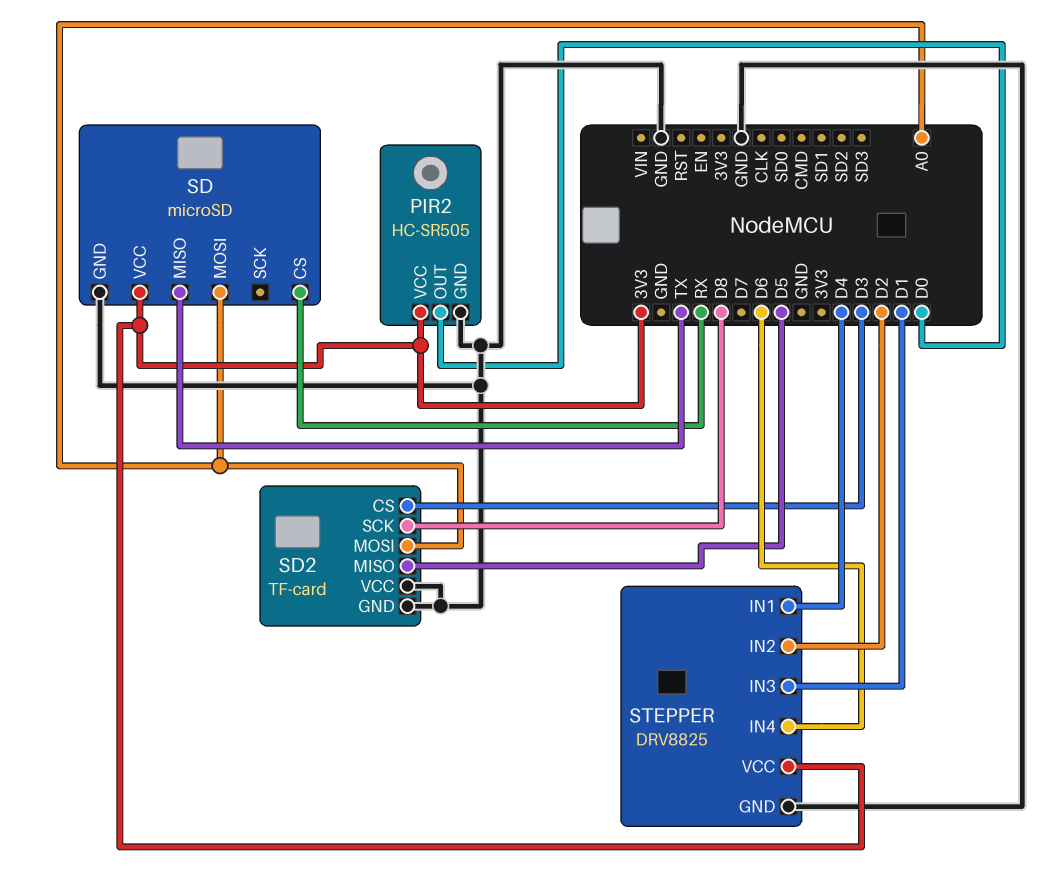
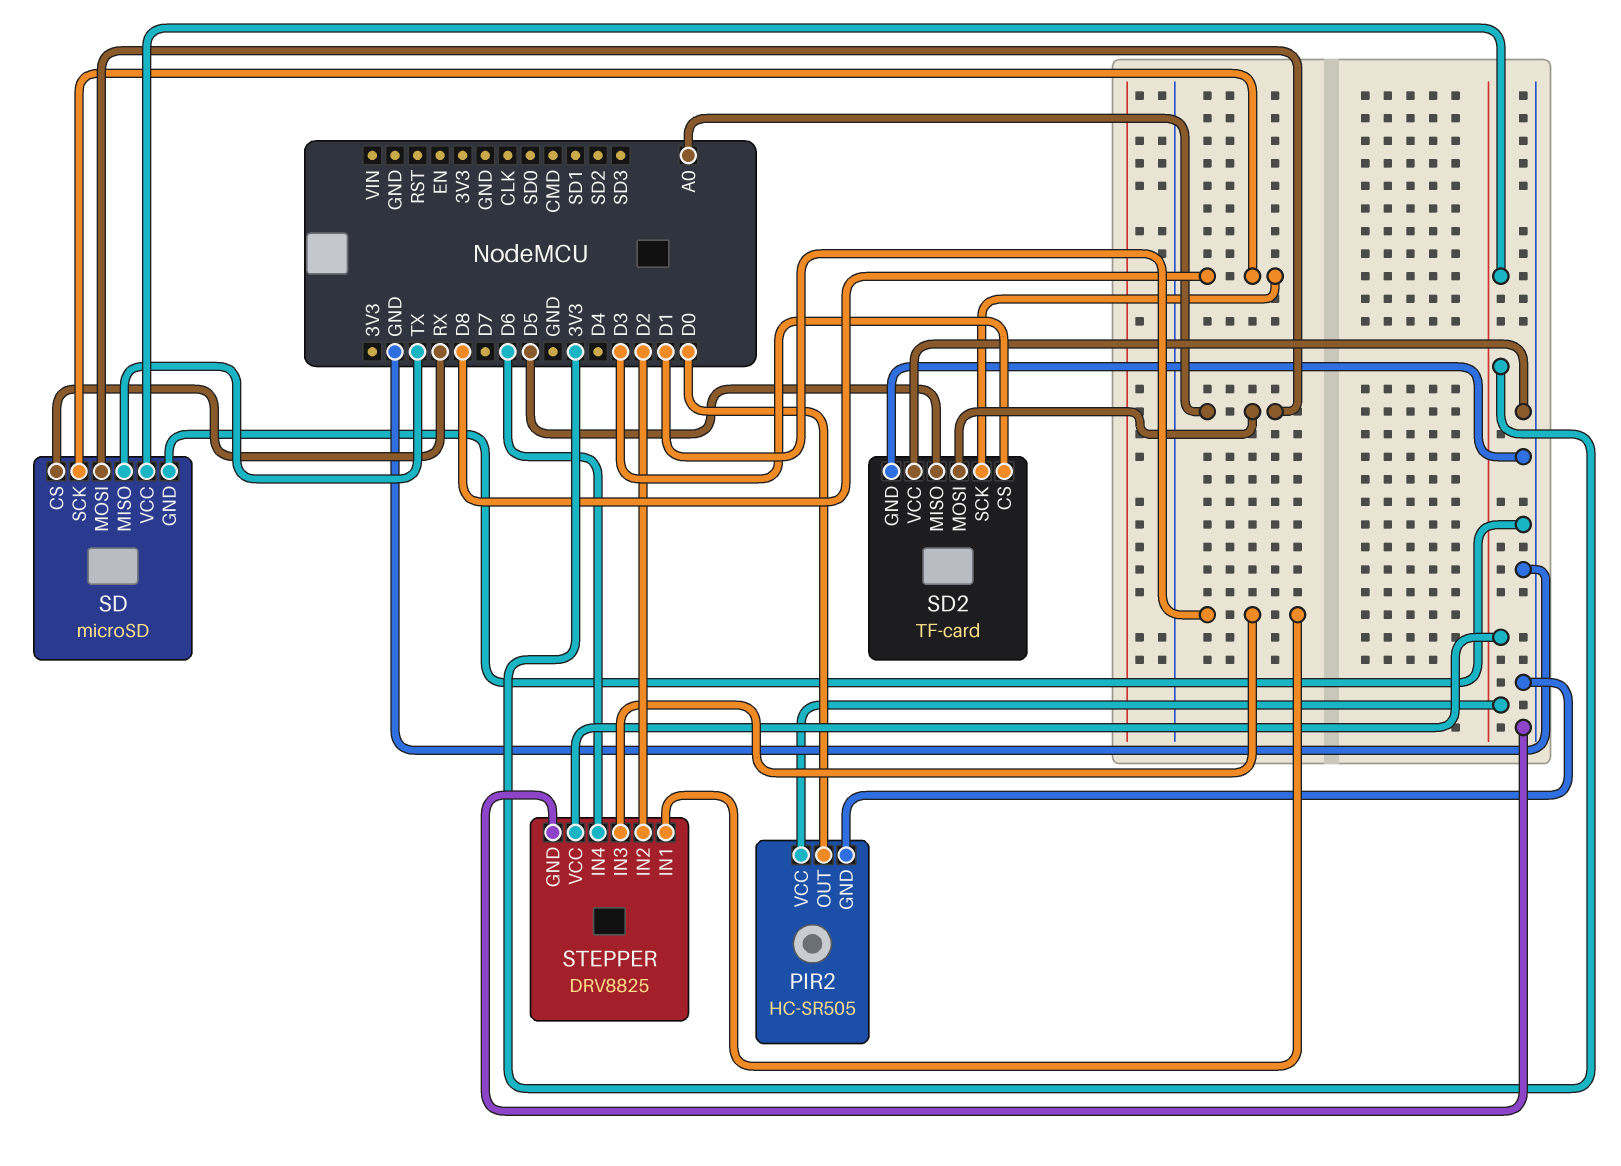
SD pin SCK: none -> D8
STEPPER pin IN1: D4 -> D1

